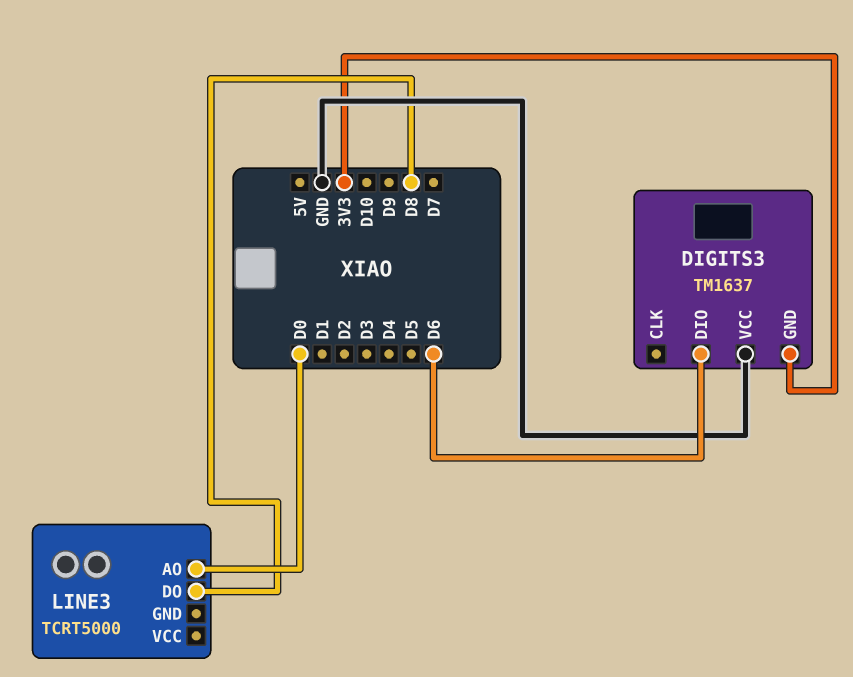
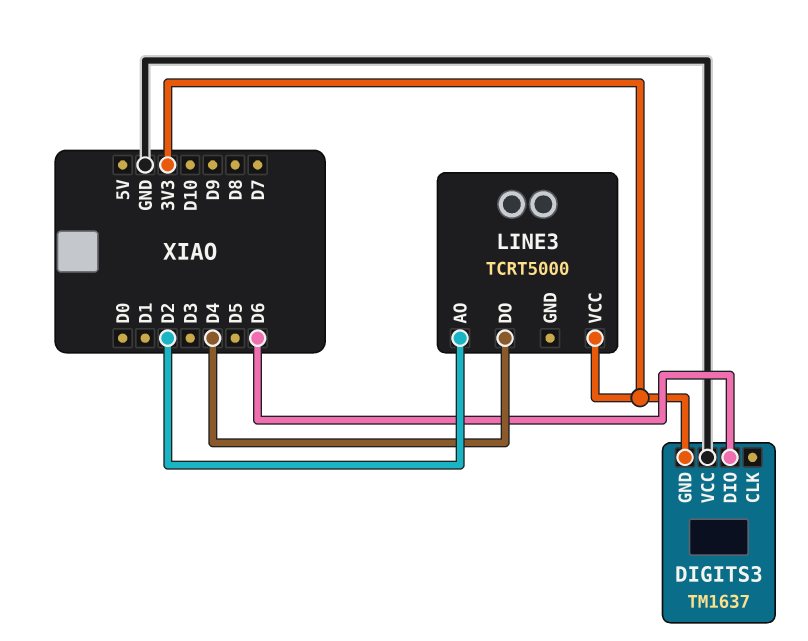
LINE3 pin AO: D0 -> D2
LINE3 pin DO: D8 -> D4
LINE3 pin VCC: none -> 3V3

